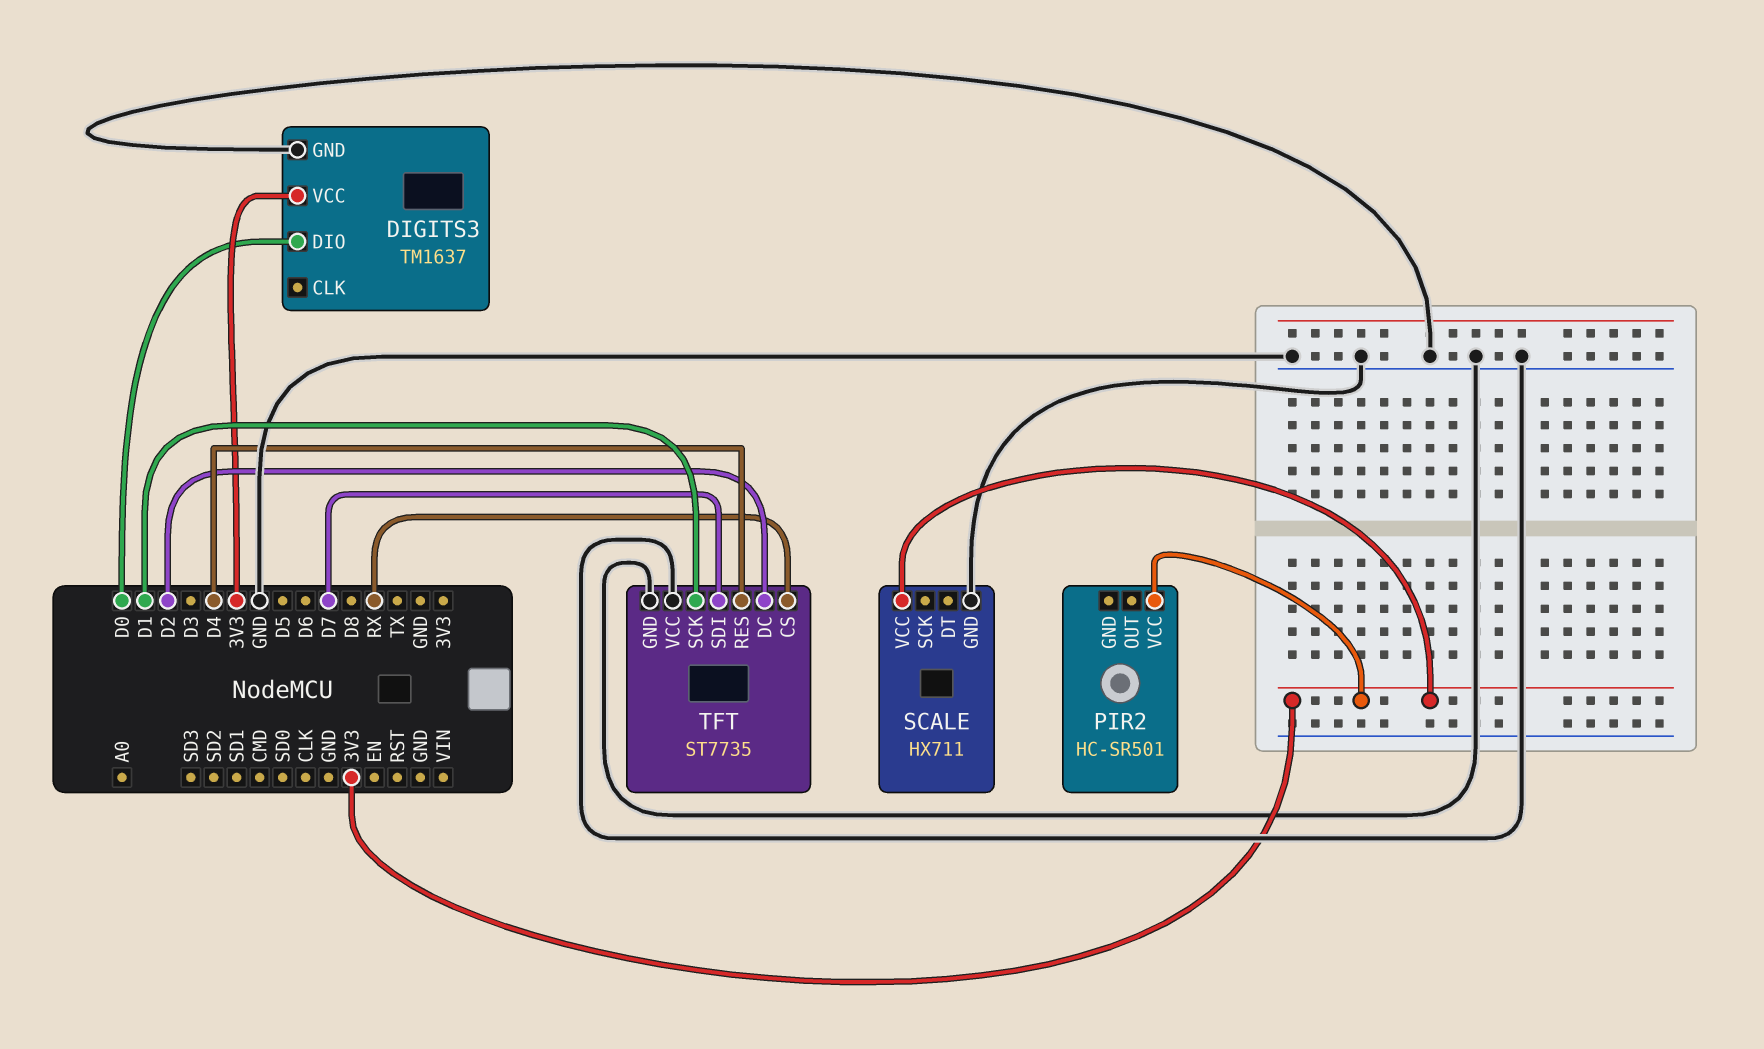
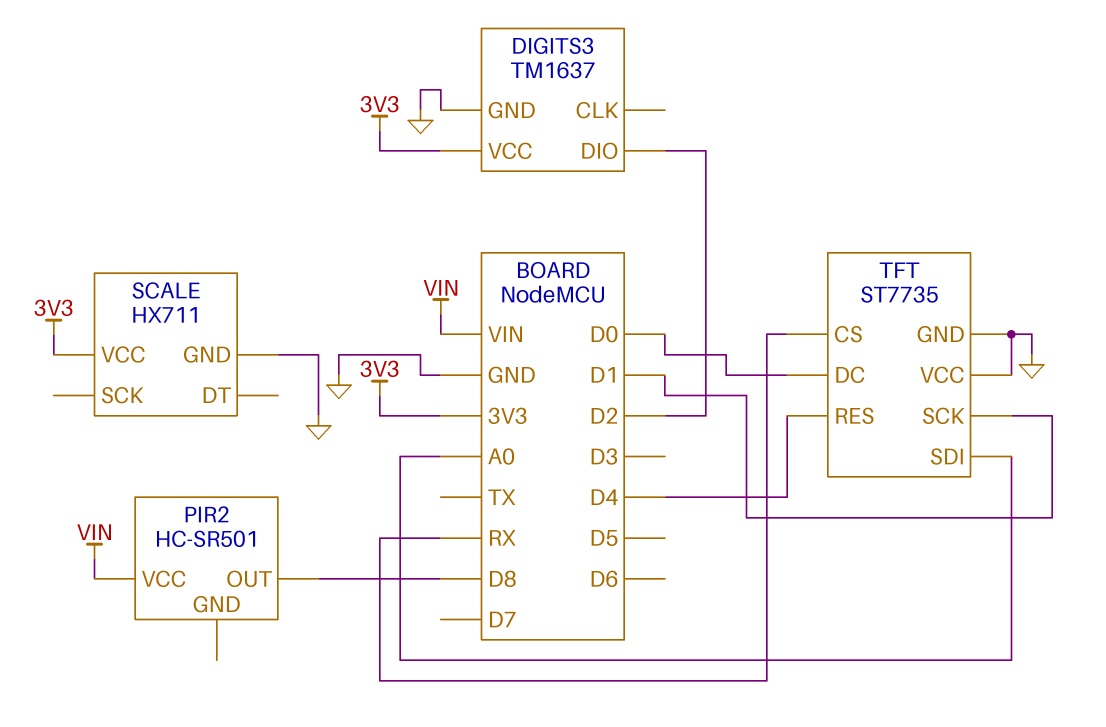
DIGITS3 pin DIO: D0 -> D2
PIR2 pin OUT: none -> D8
PIR2 pin VCC: 3V3 -> VIN
TFT pin DC: D2 -> D0
TFT pin SDI: D7 -> A0

